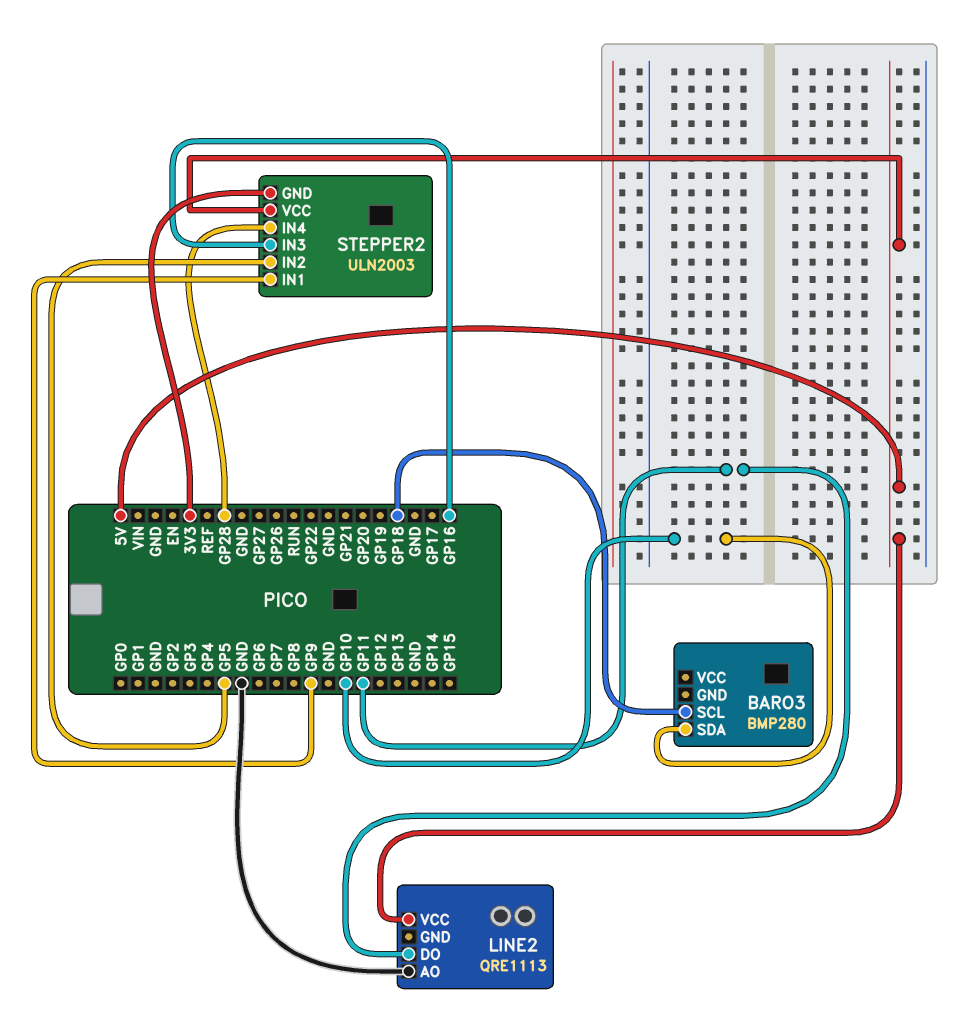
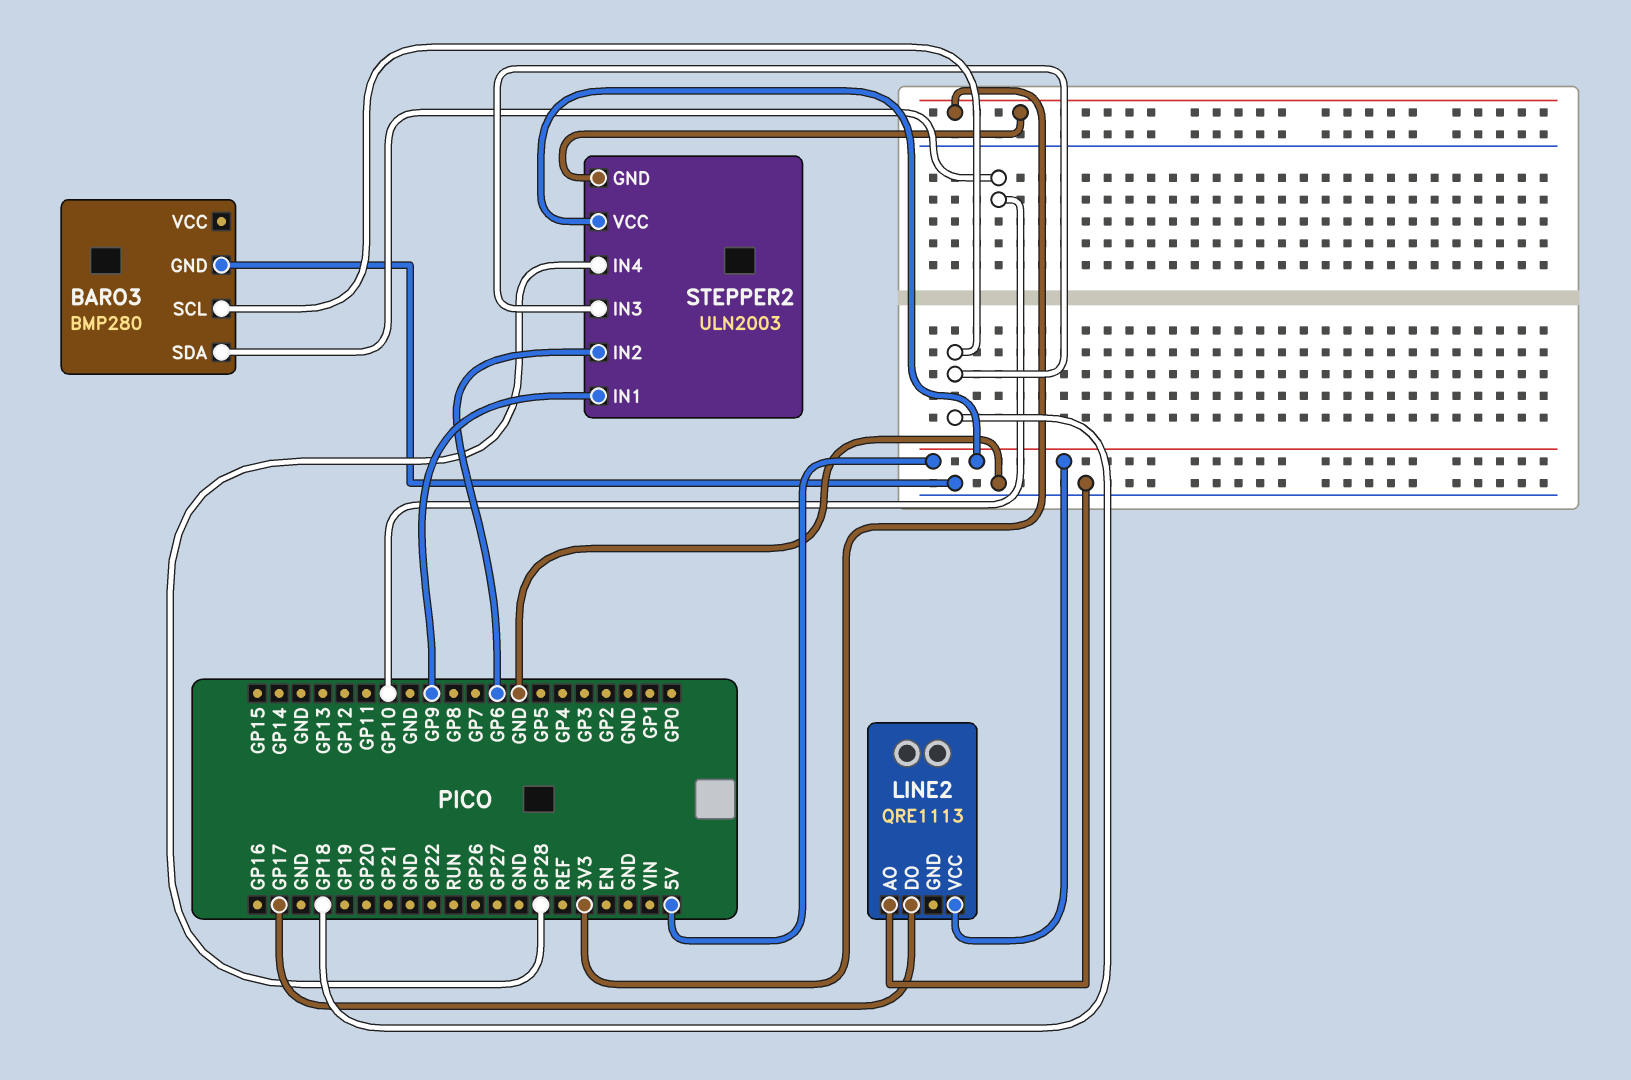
BARO3 pin GND: none -> GND
LINE2 pin DO: GP11 -> GP17
STEPPER2 pin IN2: GP5 -> GP6
STEPPER2 pin IN3: GP16 -> GP18

